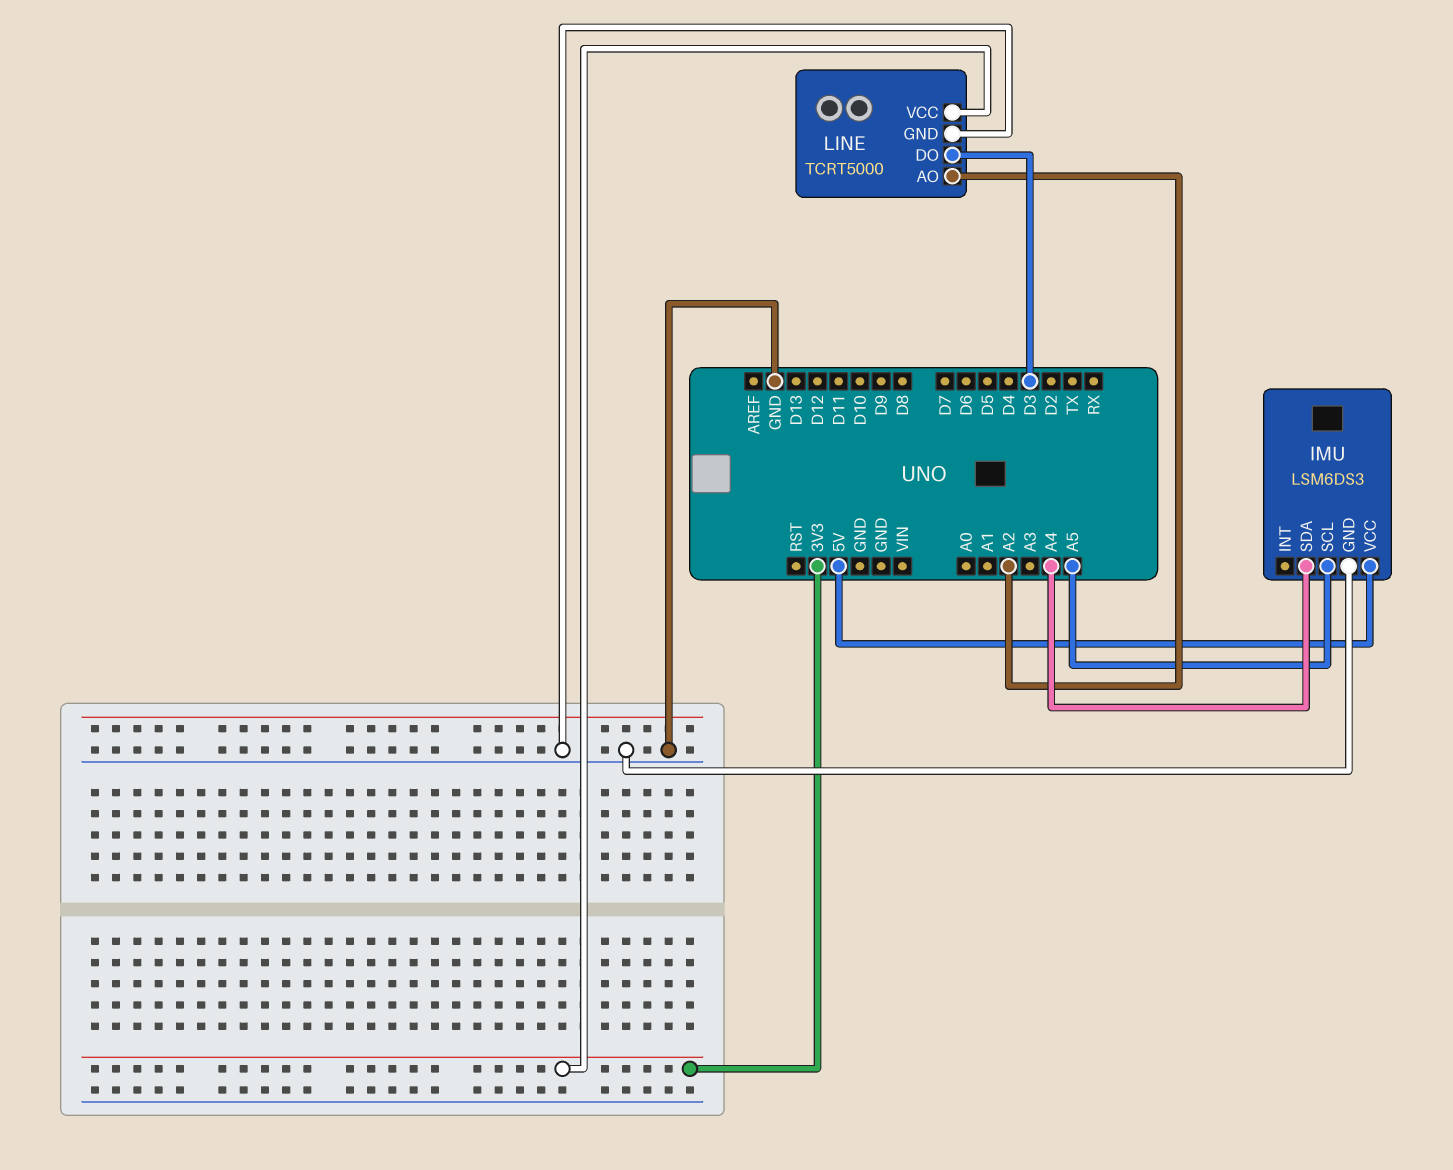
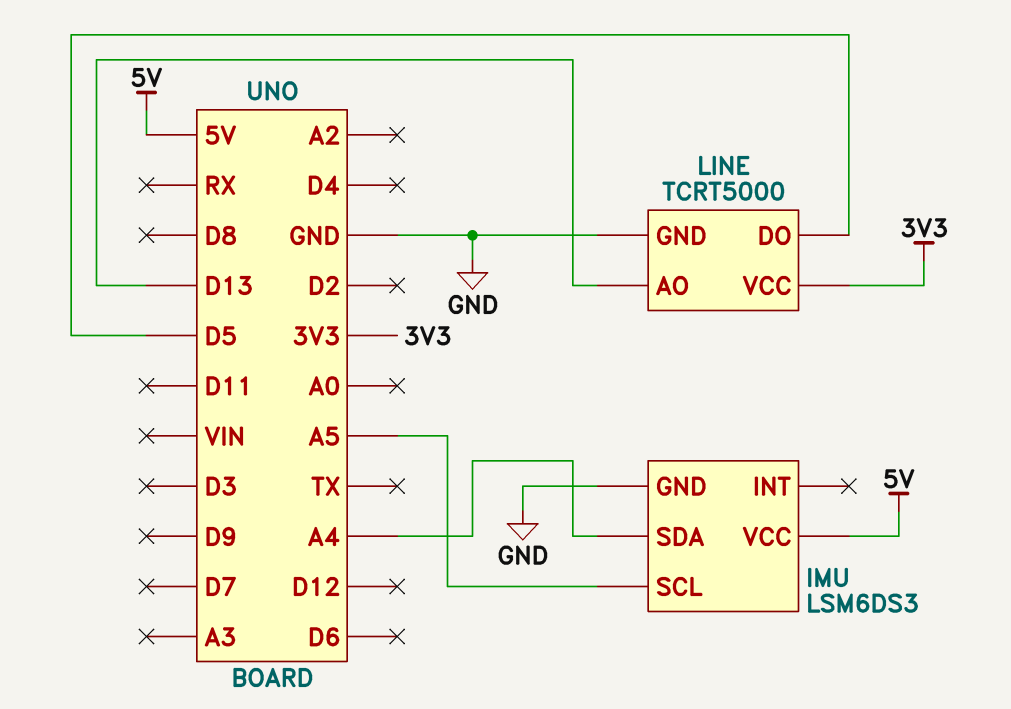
LINE pin AO: A2 -> D13
LINE pin DO: D3 -> D5

